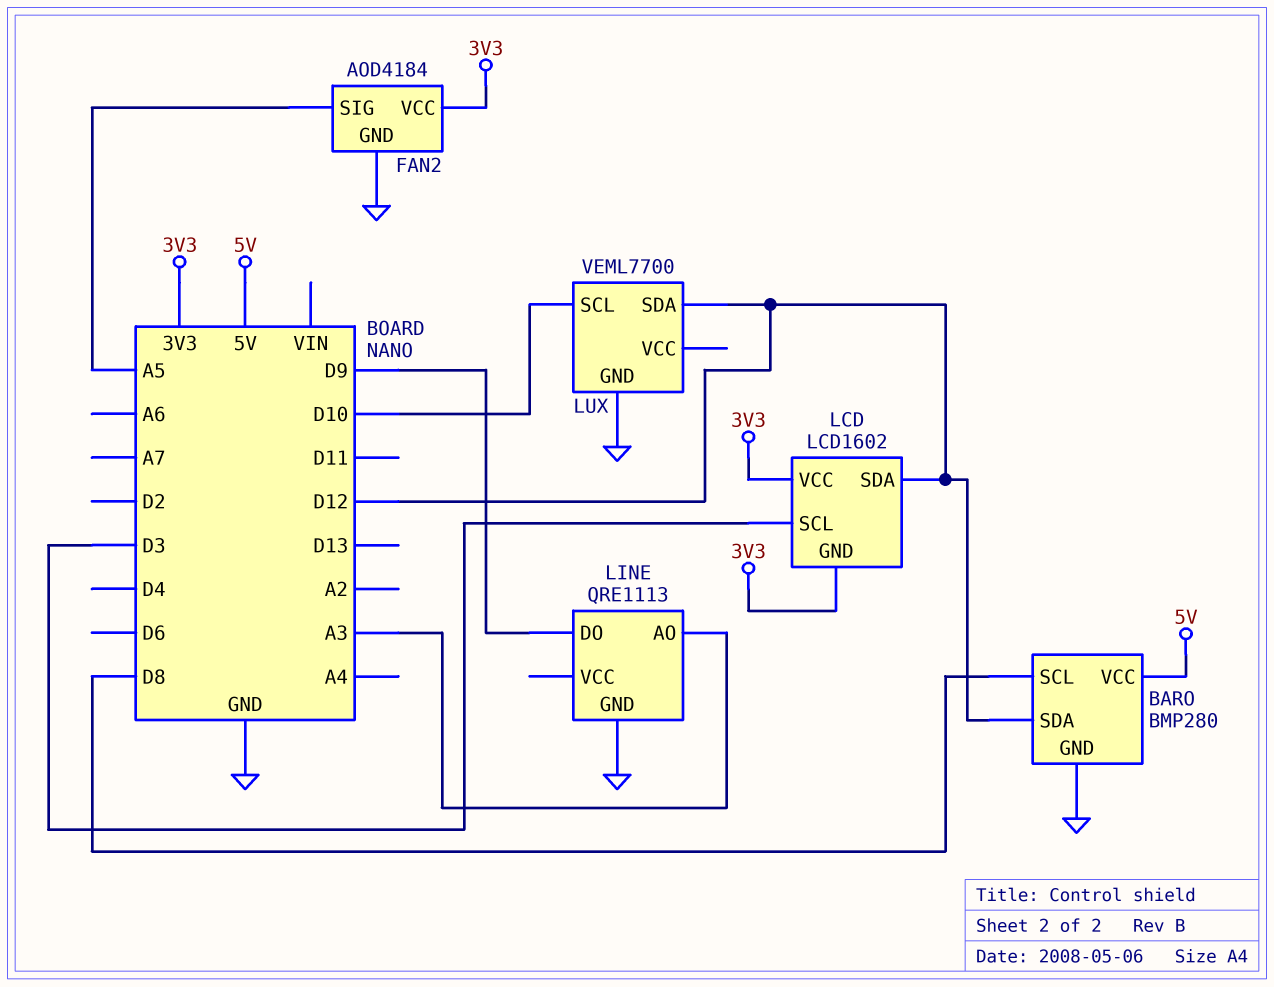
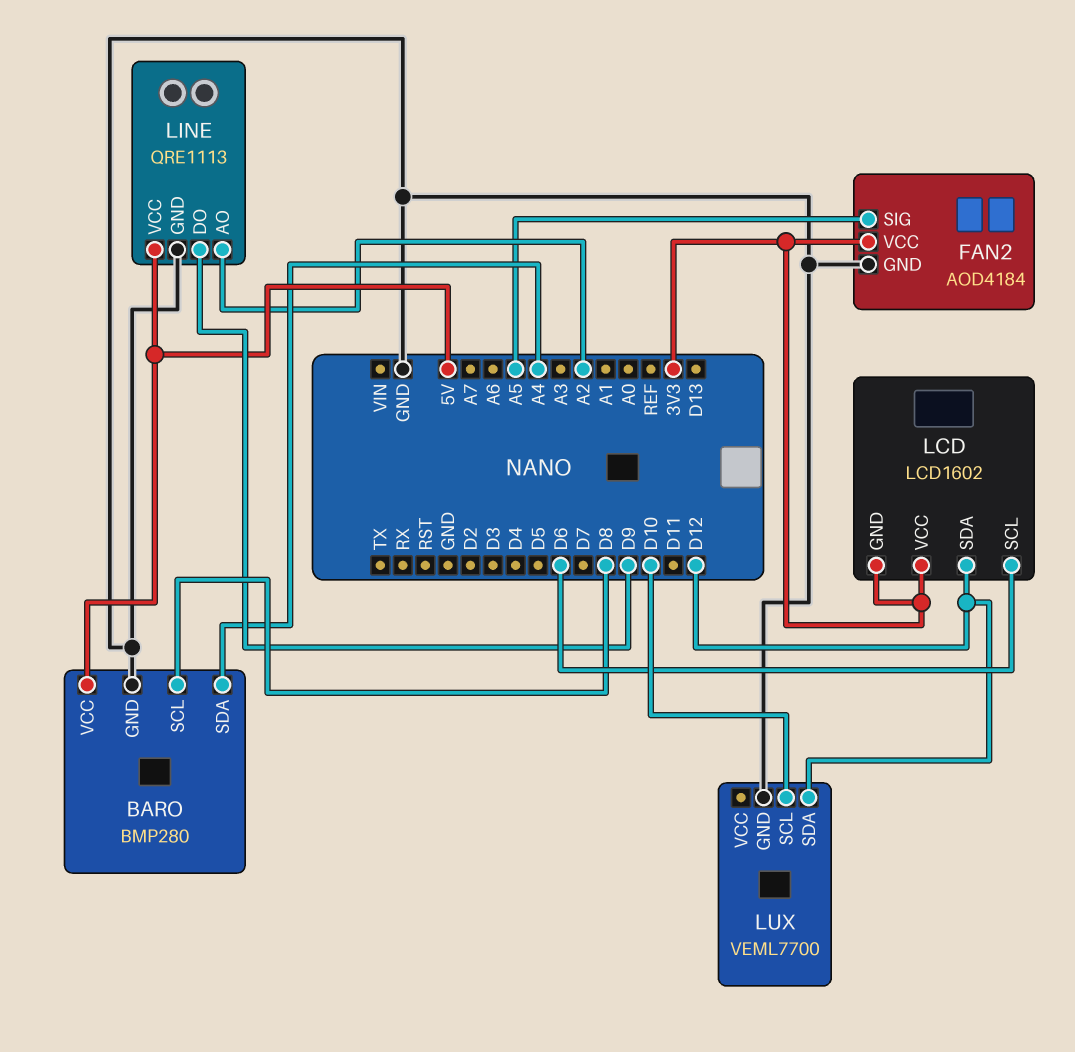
BARO pin SDA: D12 -> A4
LCD pin SCL: D3 -> D6
LINE pin AO: A3 -> A2
LINE pin VCC: none -> 5V

